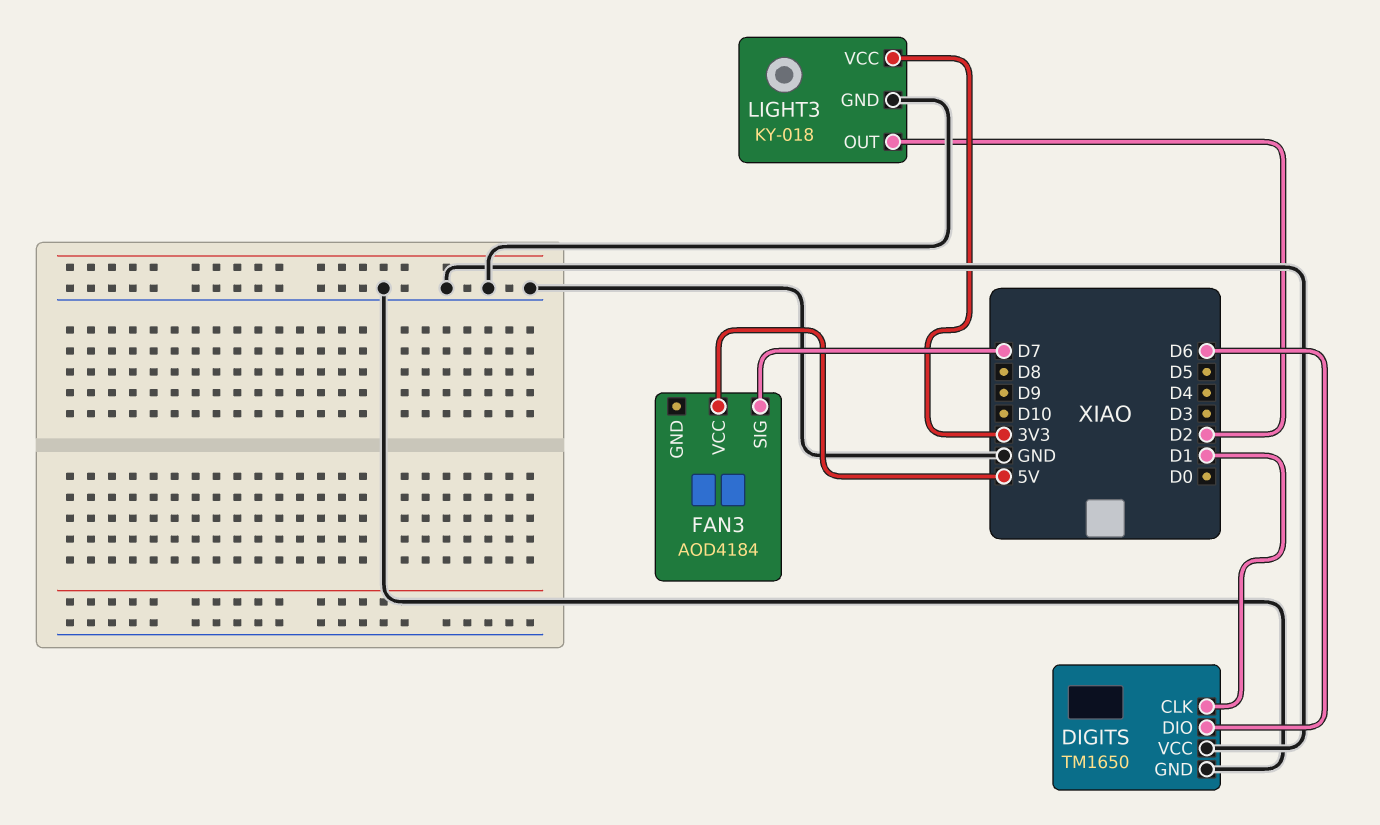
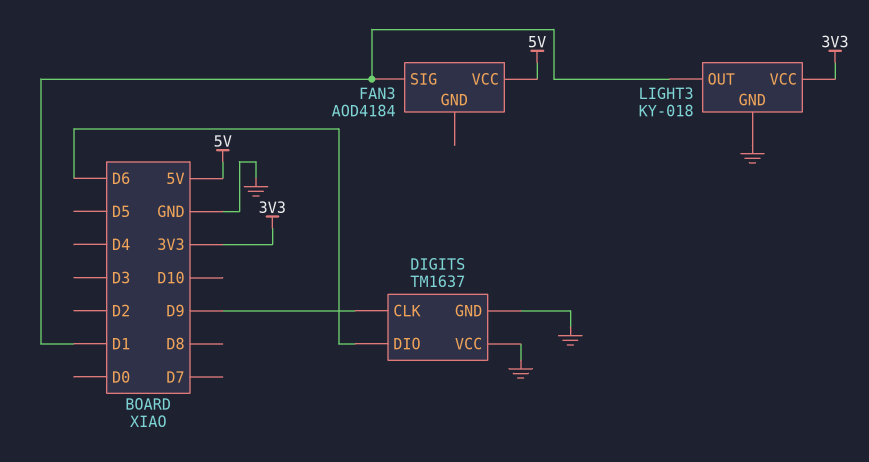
DIGITS: TM1650 -> TM1637
DIGITS pin CLK: D1 -> D9
FAN3 pin SIG: D7 -> D1
LIGHT3 pin OUT: D2 -> D1

